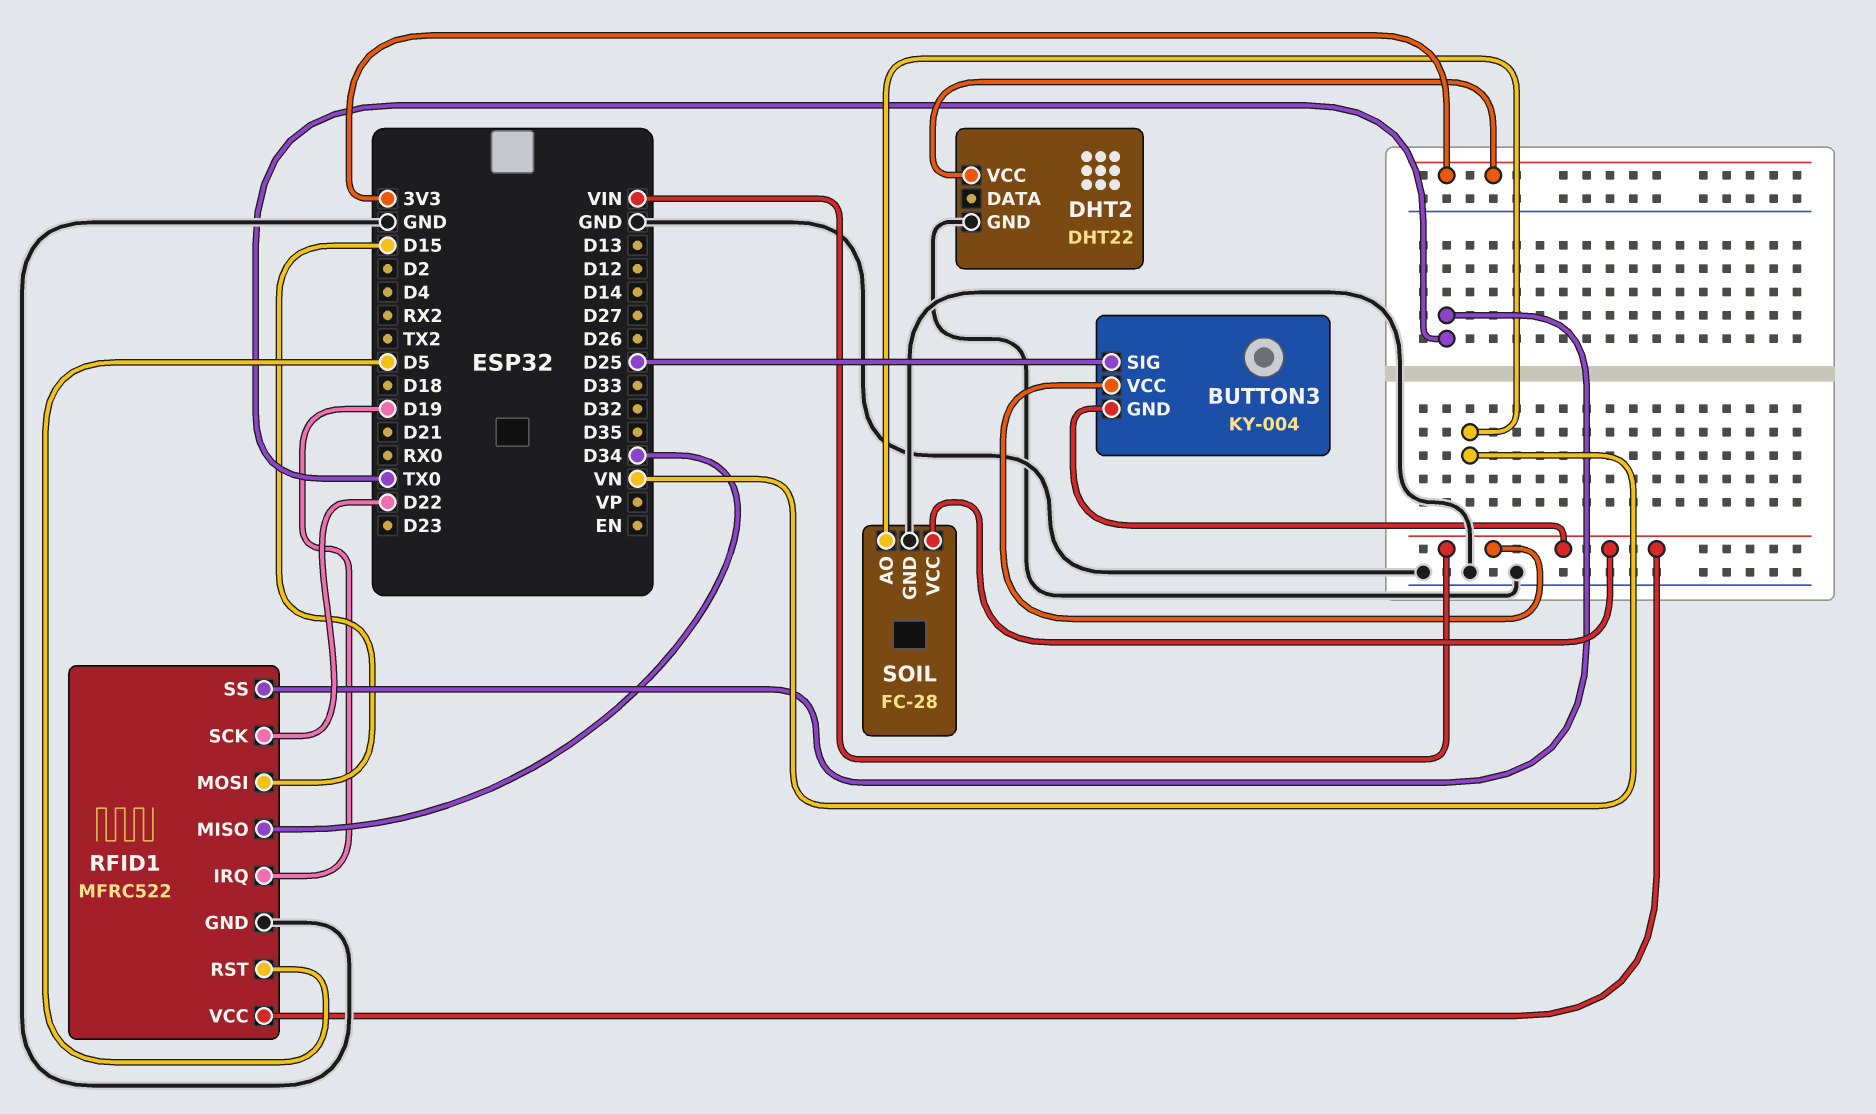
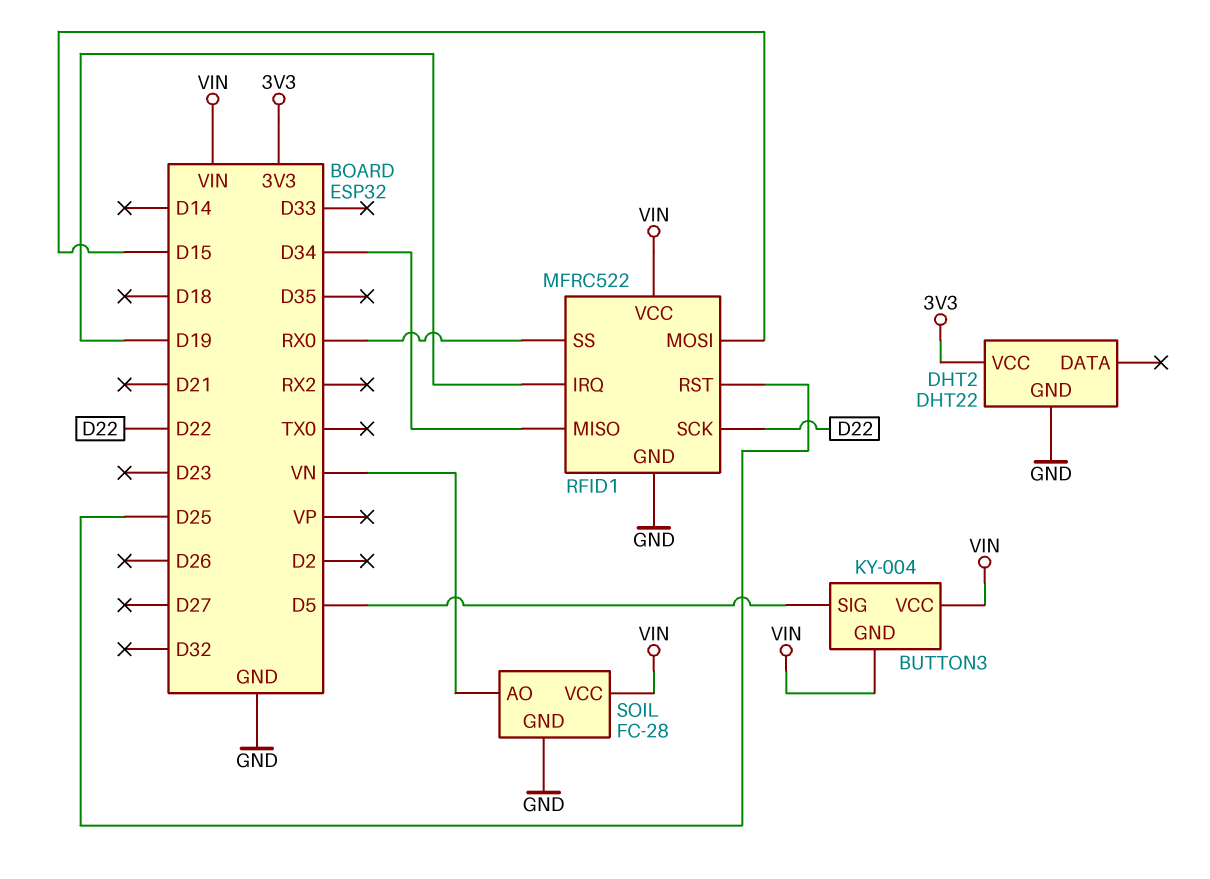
BUTTON3 pin SIG: D25 -> D5
RFID1 pin RST: D5 -> D25
RFID1 pin SS: TX0 -> RX0

